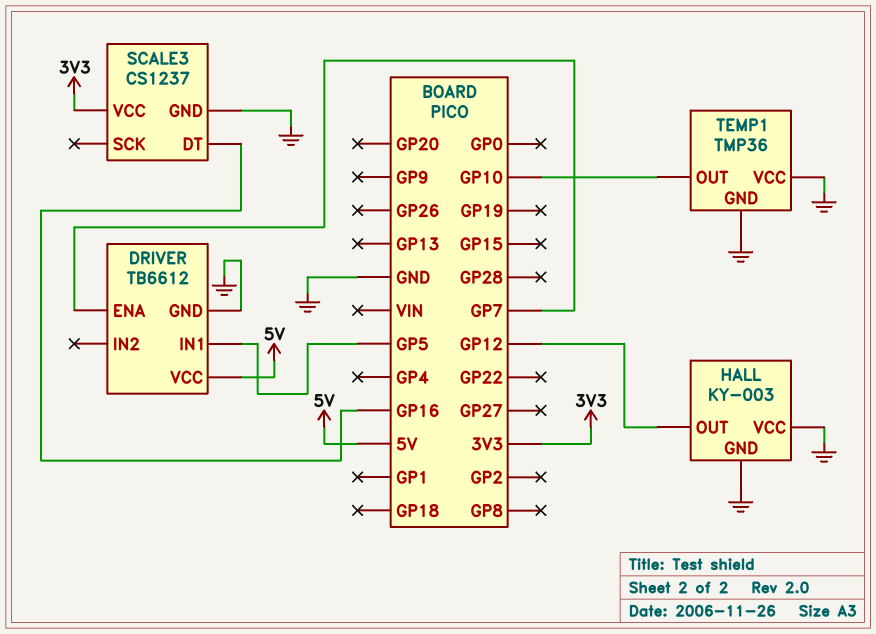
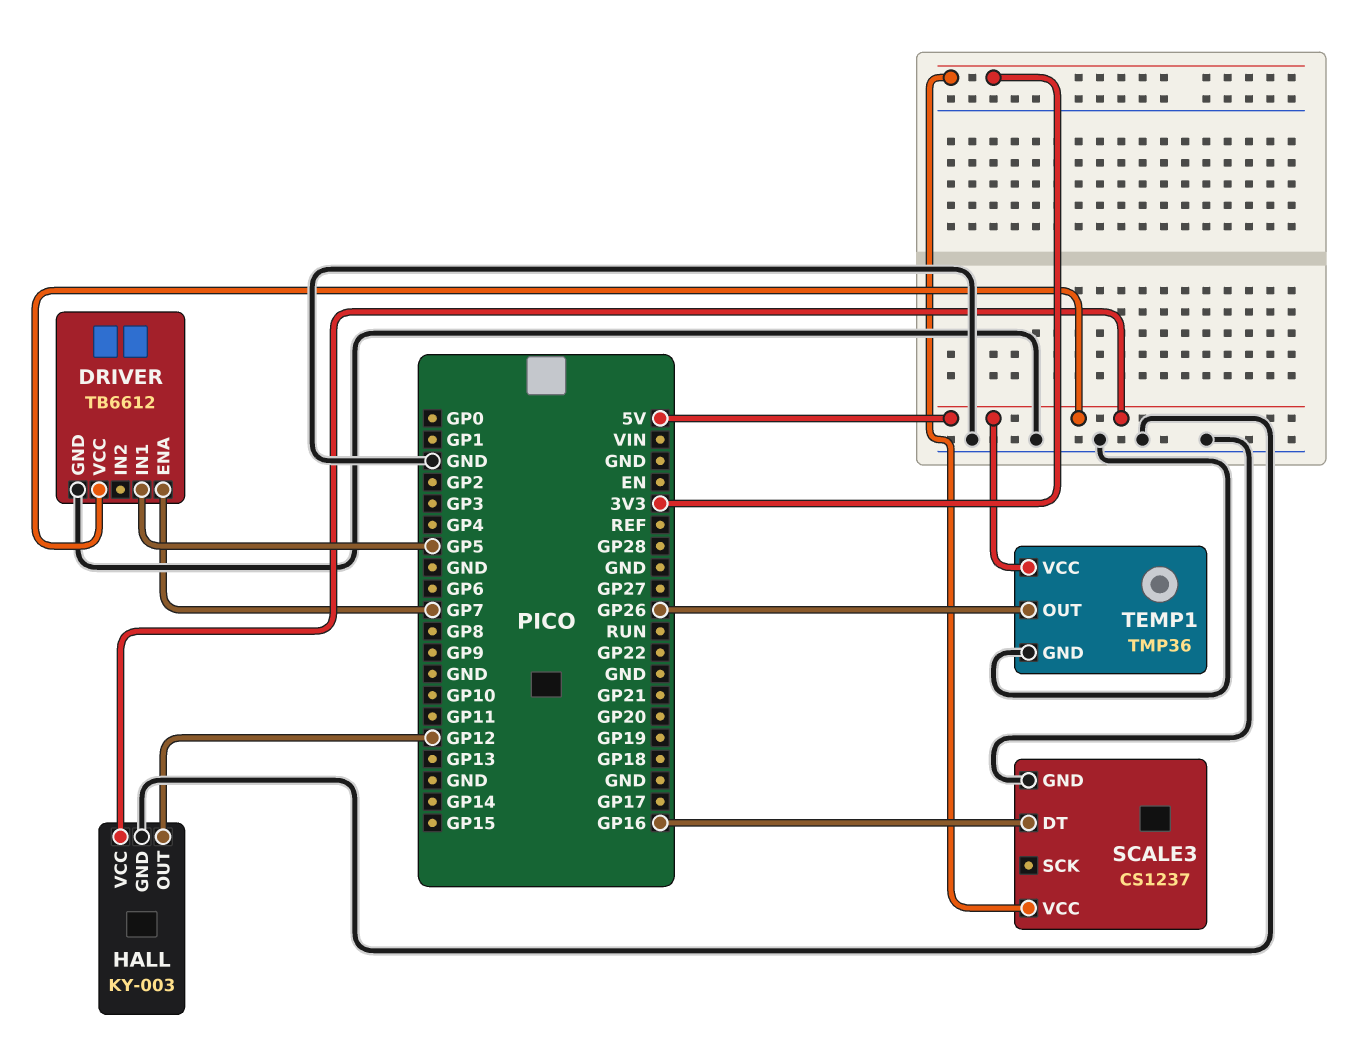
HALL pin VCC: GND -> 5V
TEMP1 pin OUT: GP10 -> GP26
TEMP1 pin VCC: GND -> 5V

